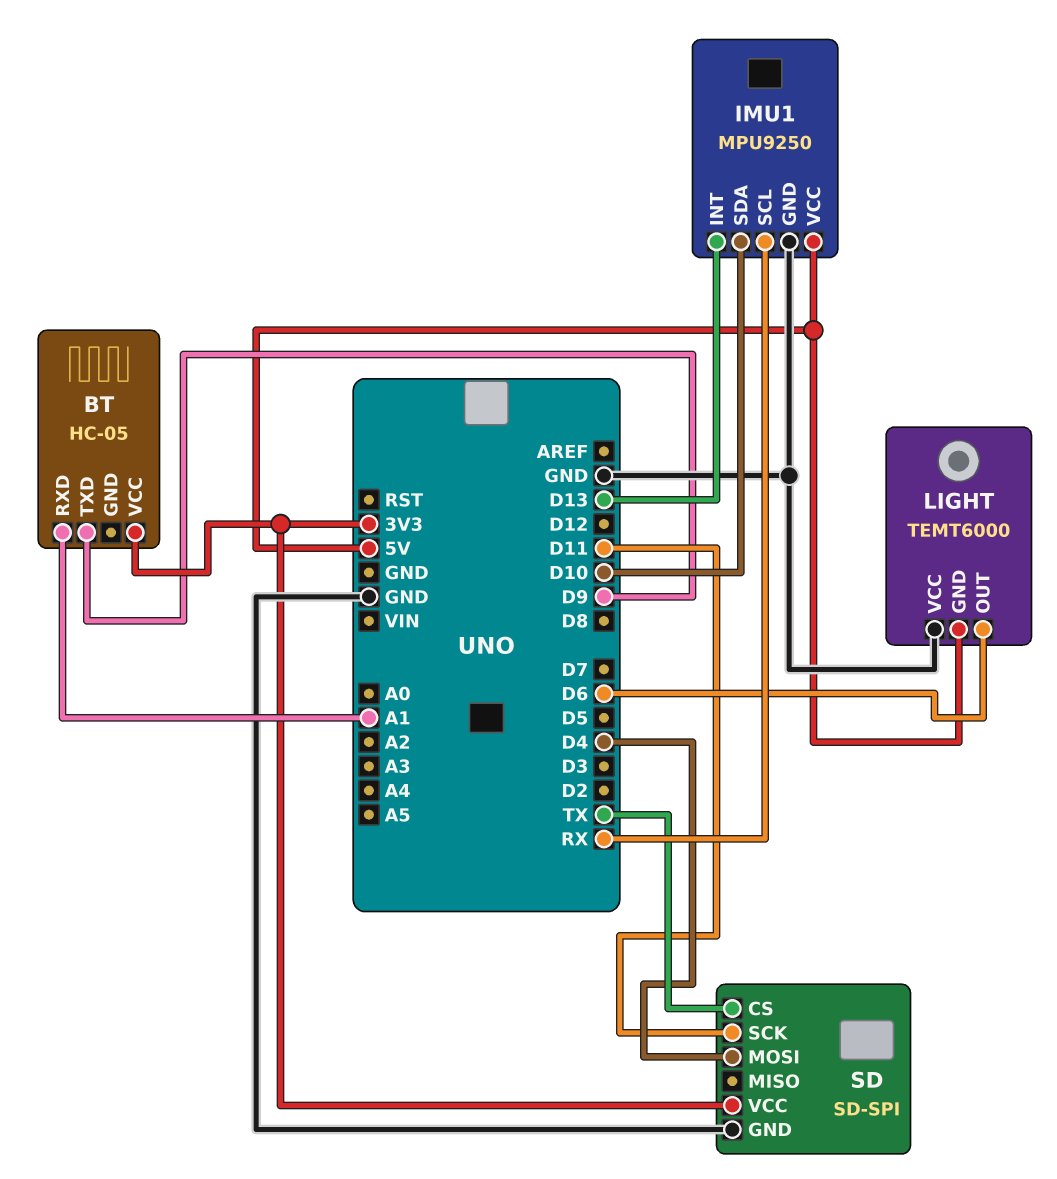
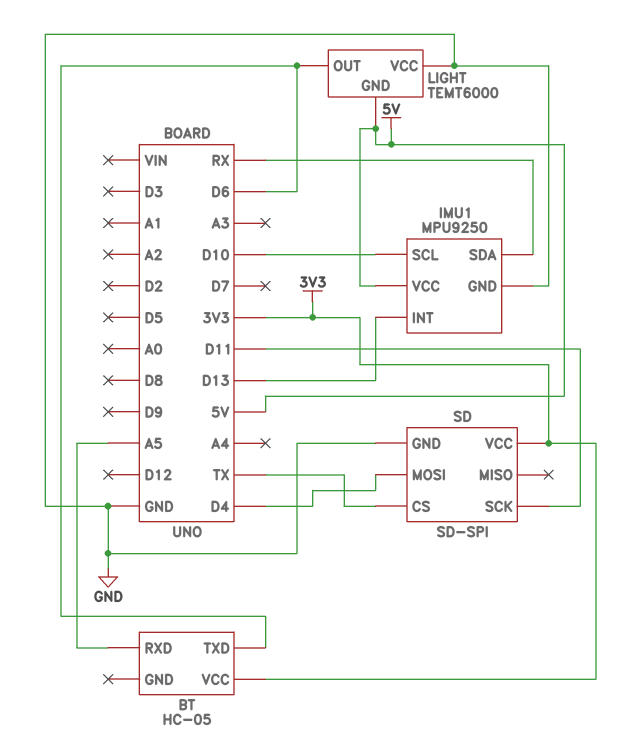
BT pin RXD: A1 -> A5
BT pin TXD: D9 -> D6
IMU1 pin SCL: RX -> D10
IMU1 pin SDA: D10 -> RX

